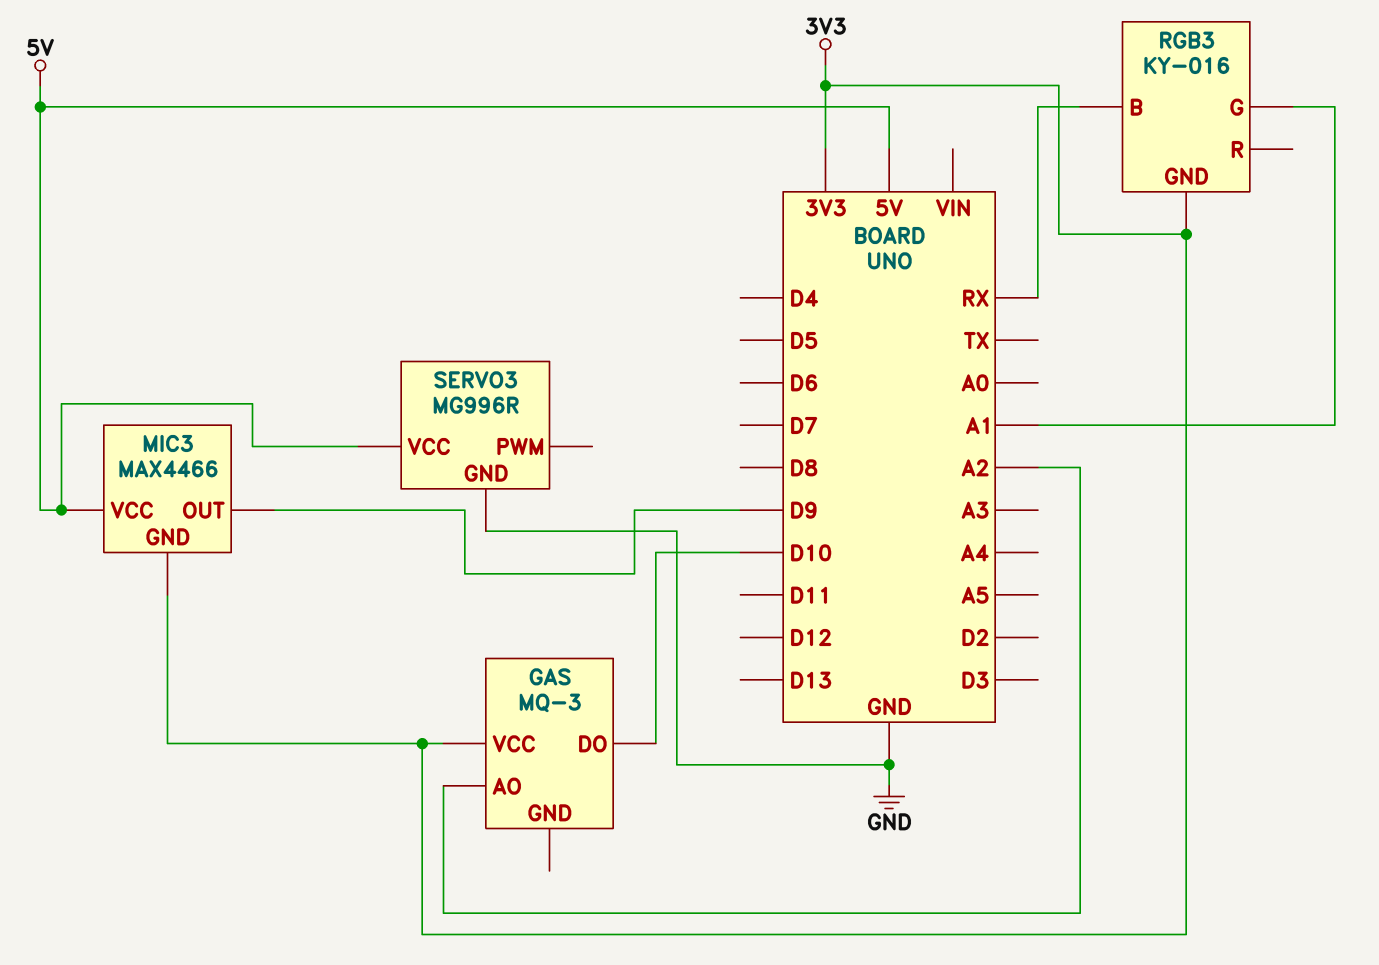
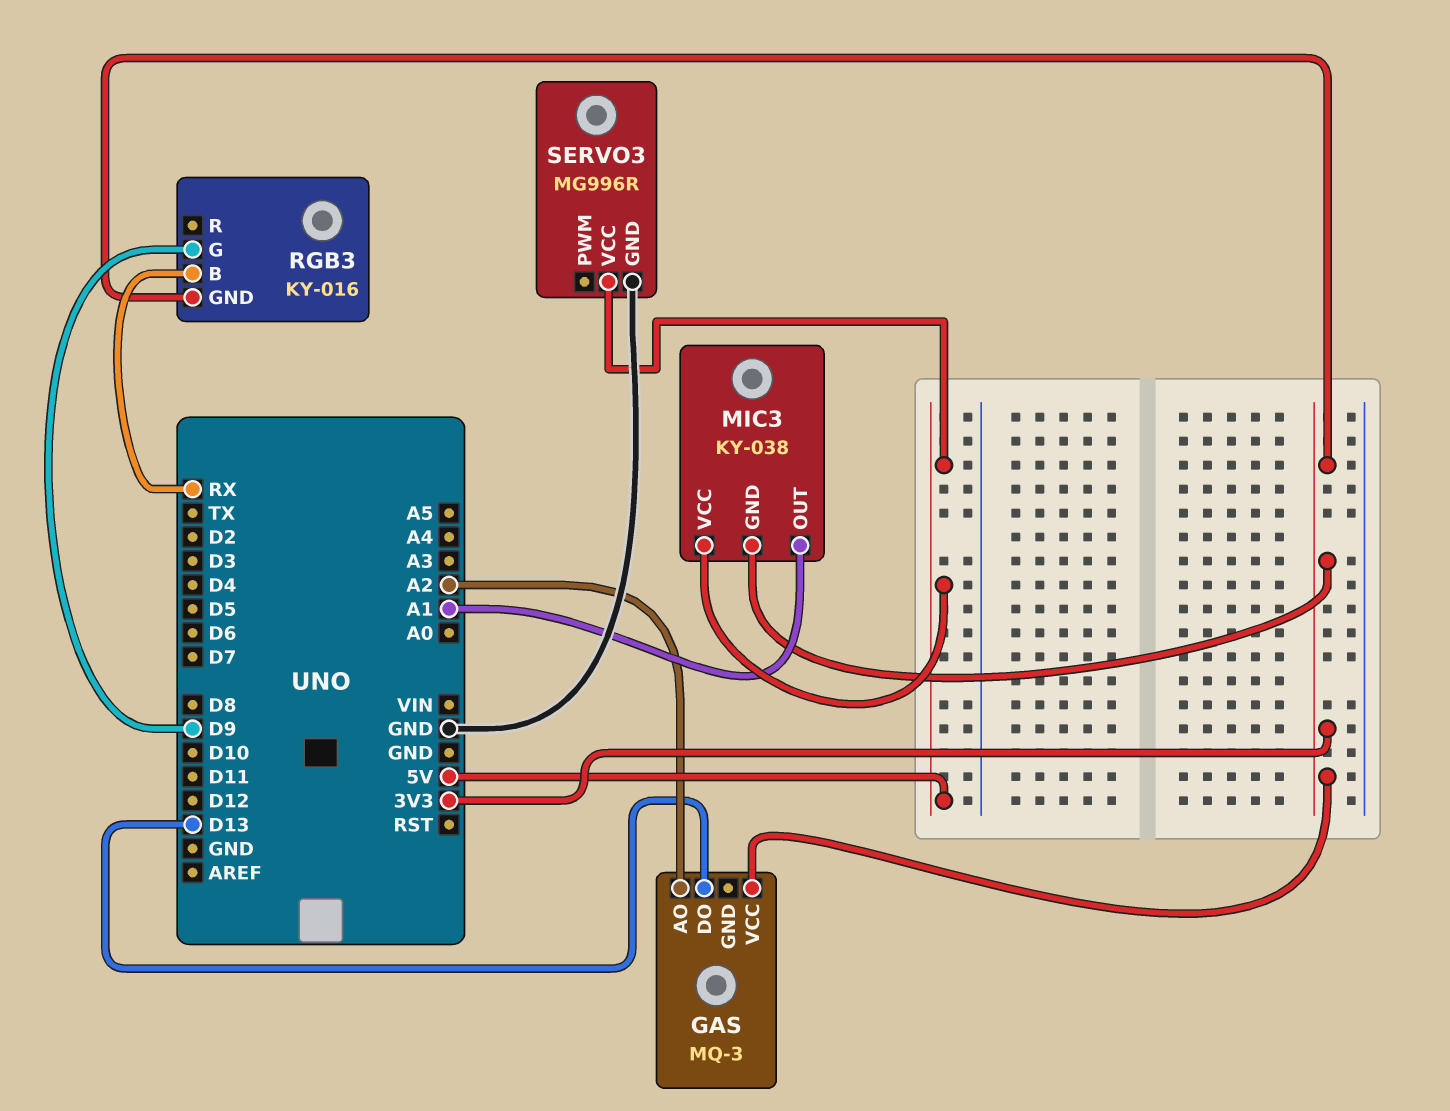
GAS pin DO: D10 -> D13
MIC3: MAX4466 -> KY-038
MIC3 pin OUT: D9 -> A1
RGB3 pin G: A1 -> D9

